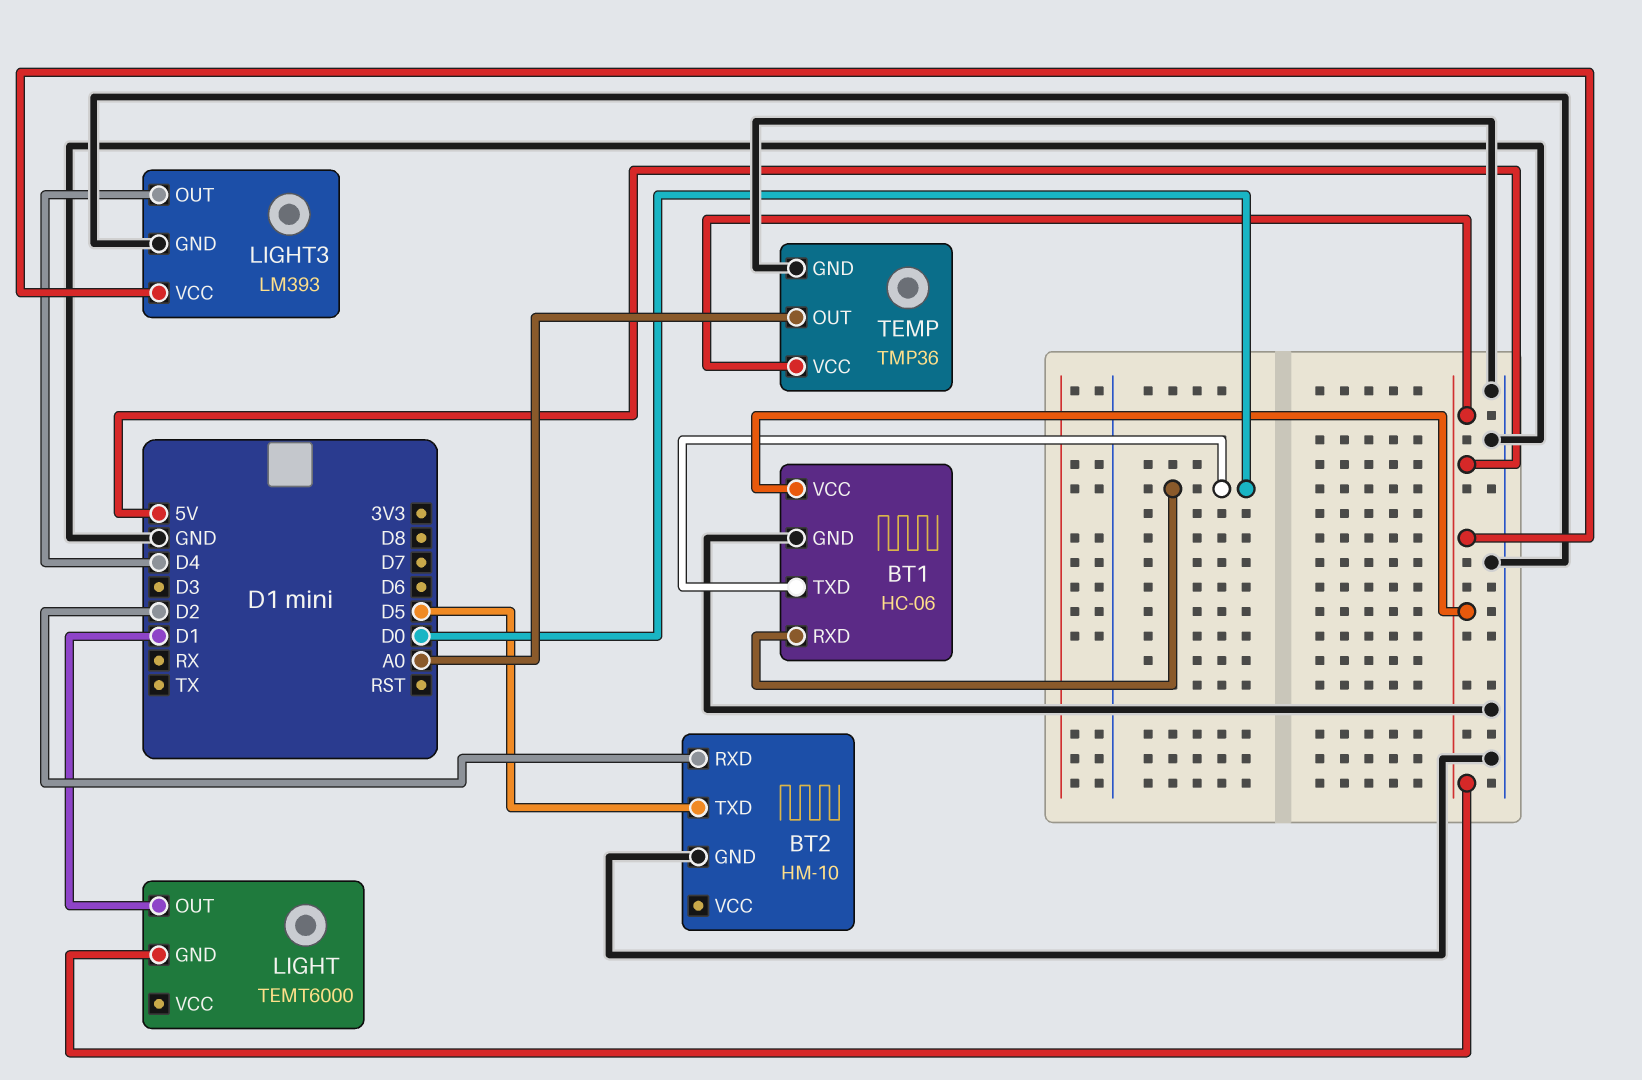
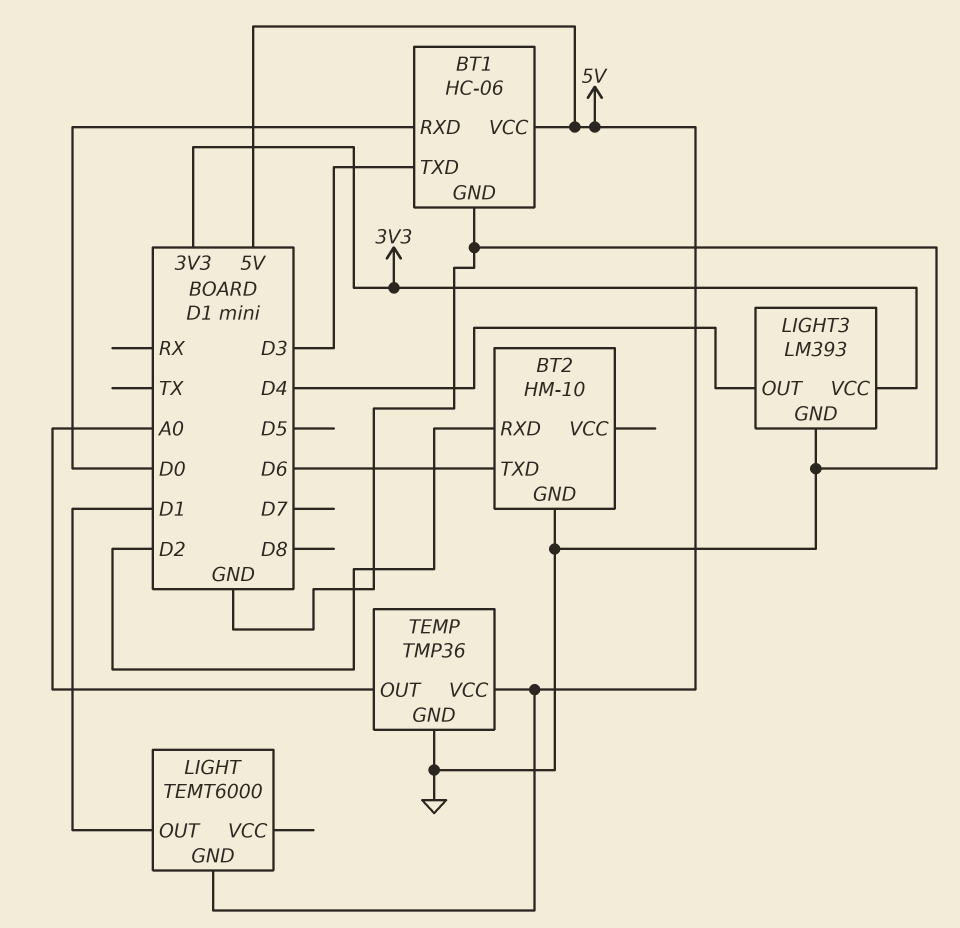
BT1 pin TXD: D0 -> D3
BT2 pin TXD: D5 -> D6
LIGHT3 pin VCC: 5V -> 3V3

